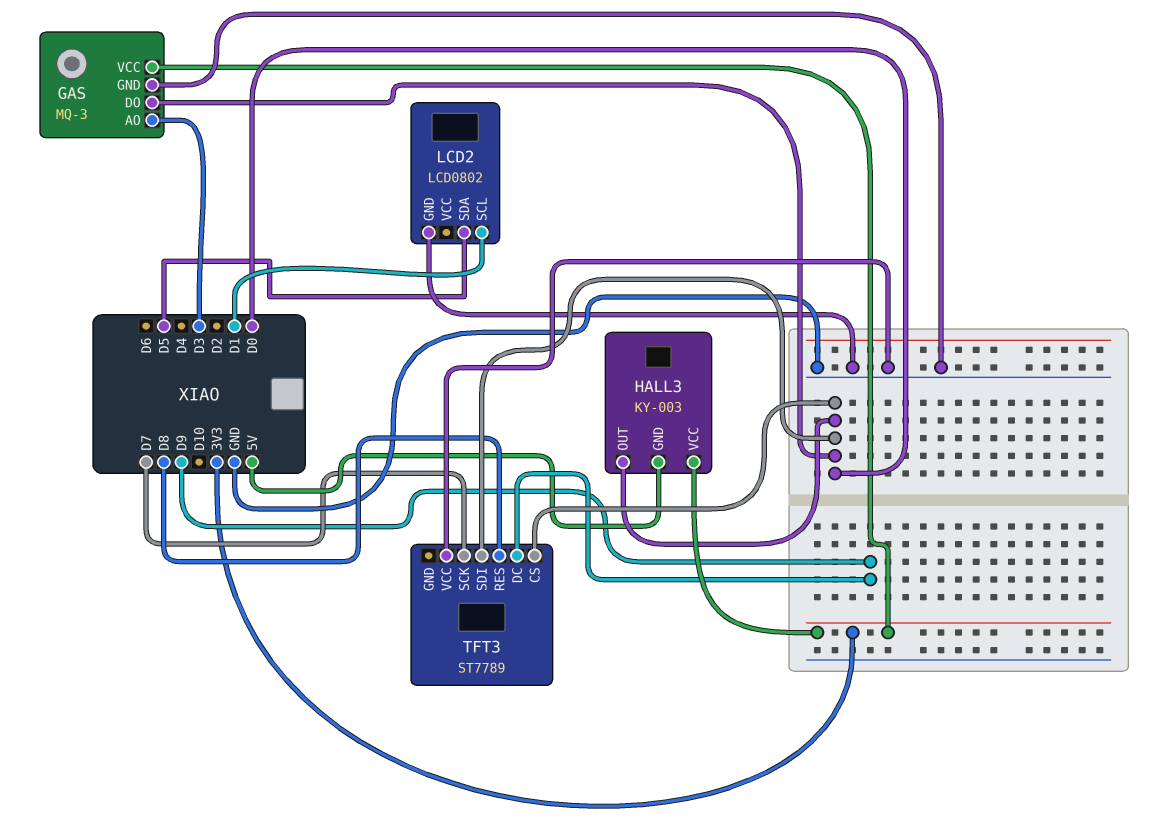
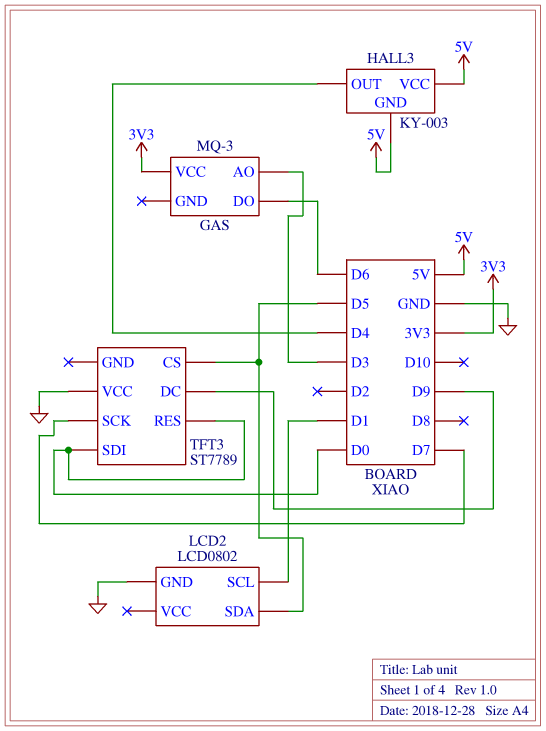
GAS pin DO: D0 -> D6
GAS pin GND: GND -> none
HALL3 pin OUT: D0 -> D4
HALL3 pin VCC: 3V3 -> 5V
TFT3 pin CS: D0 -> D5
TFT3 pin RES: D8 -> D0

